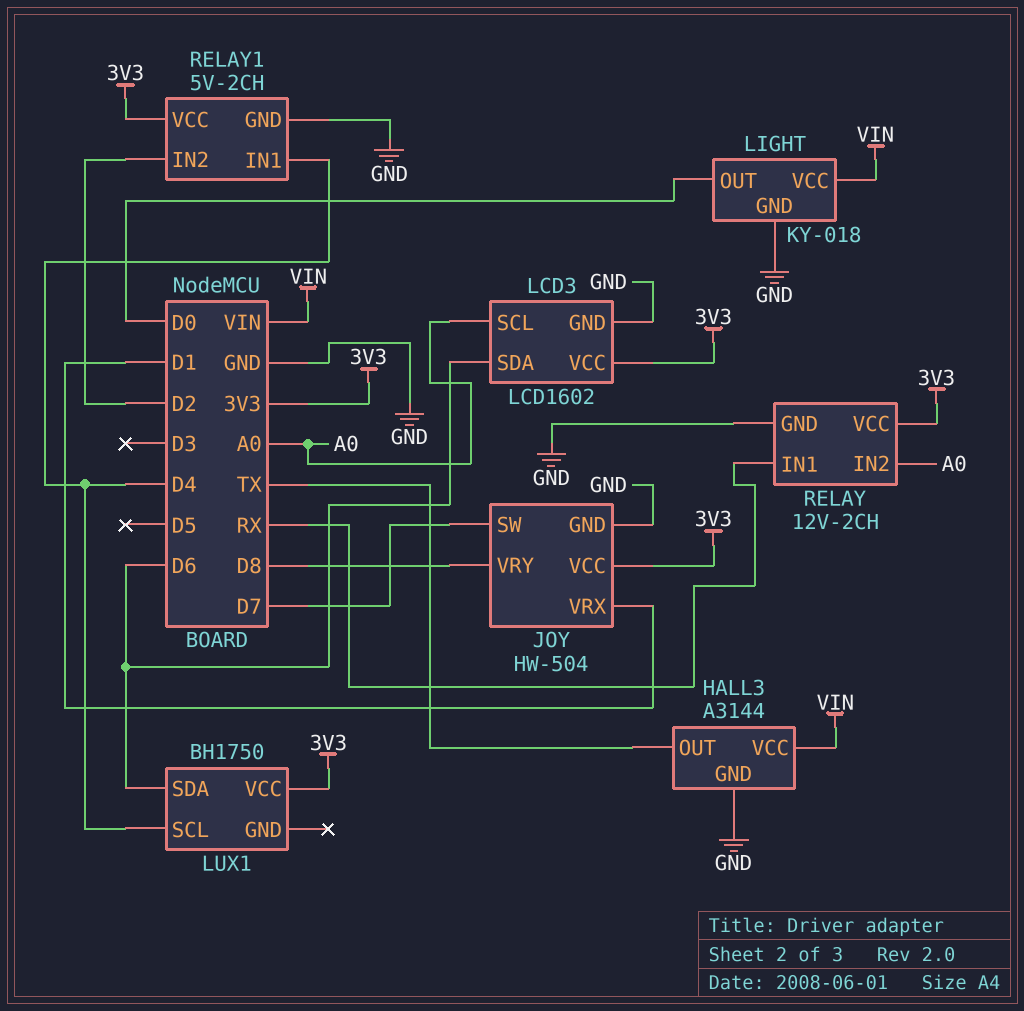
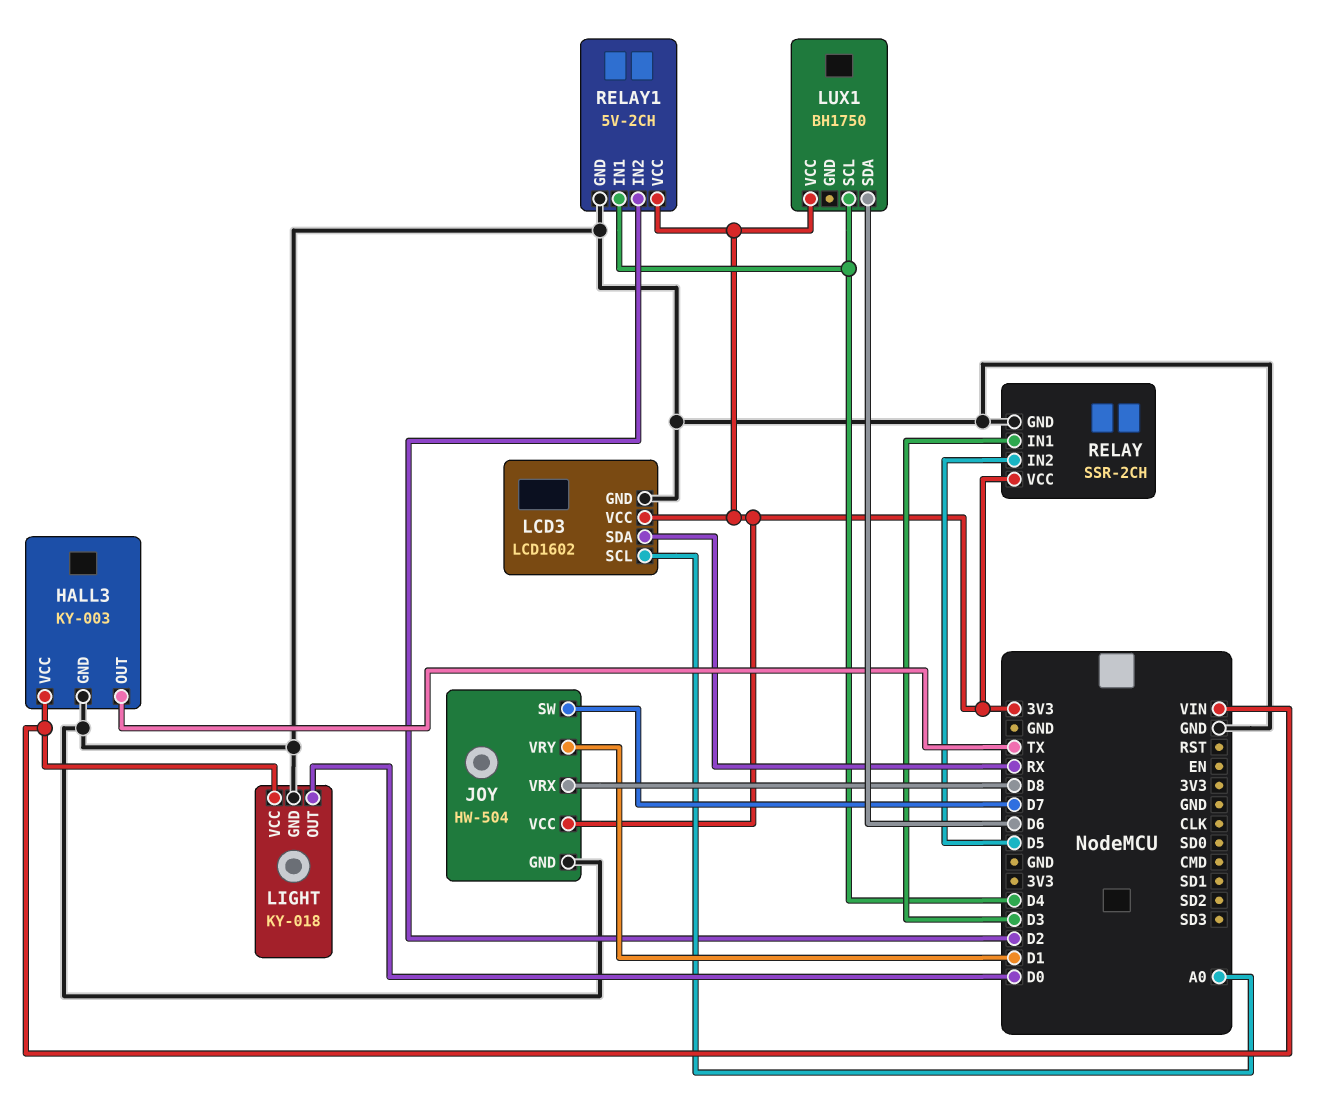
HALL3: A3144 -> KY-003
JOY pin VRX: D1 -> D8
JOY pin VRY: D8 -> D1
LCD3 pin SDA: D6 -> RX
RELAY: 12V-2CH -> SSR-2CH
RELAY pin IN1: RX -> D3
RELAY pin IN2: A0 -> D5

